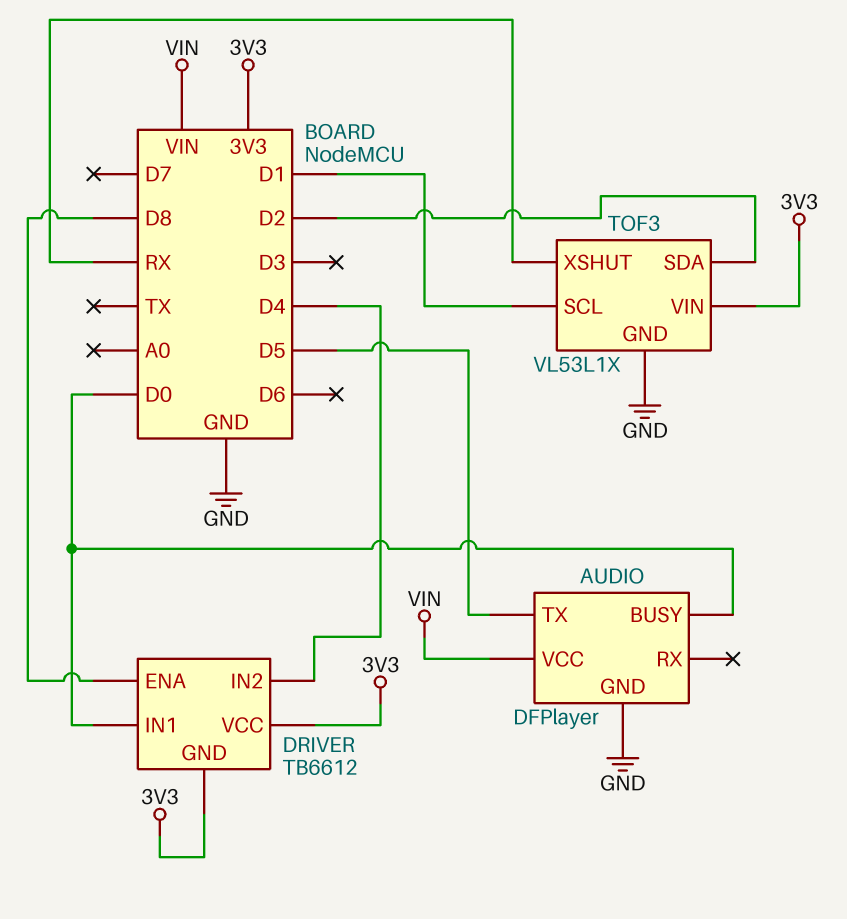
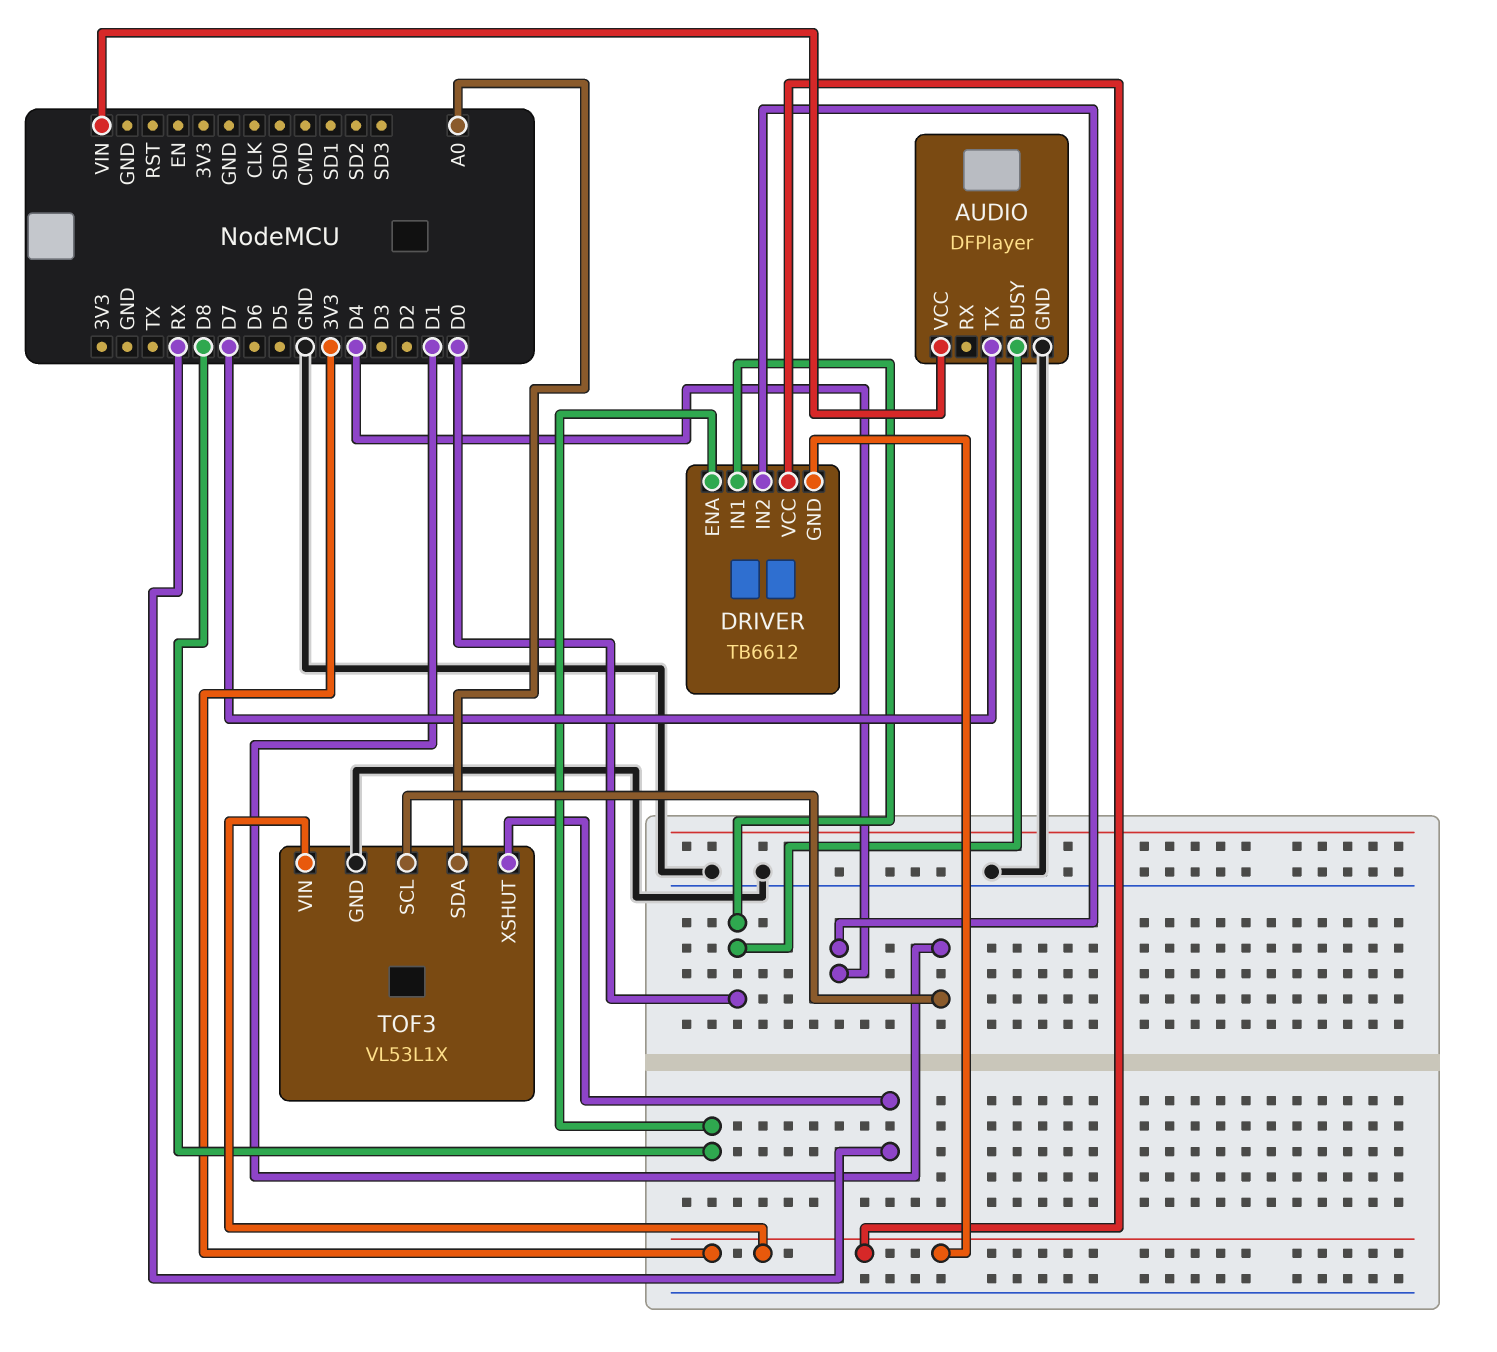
AUDIO pin TX: D5 -> D7
TOF3 pin SDA: D2 -> A0

